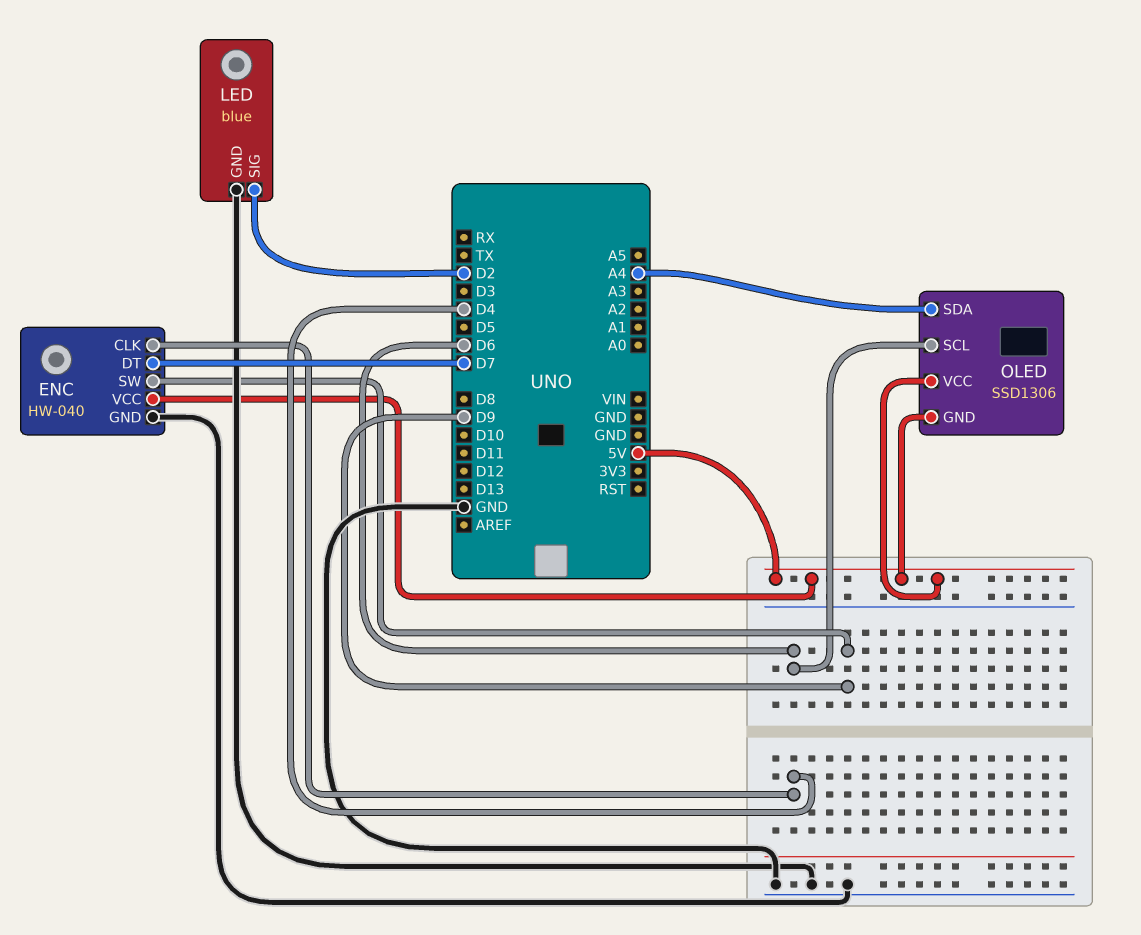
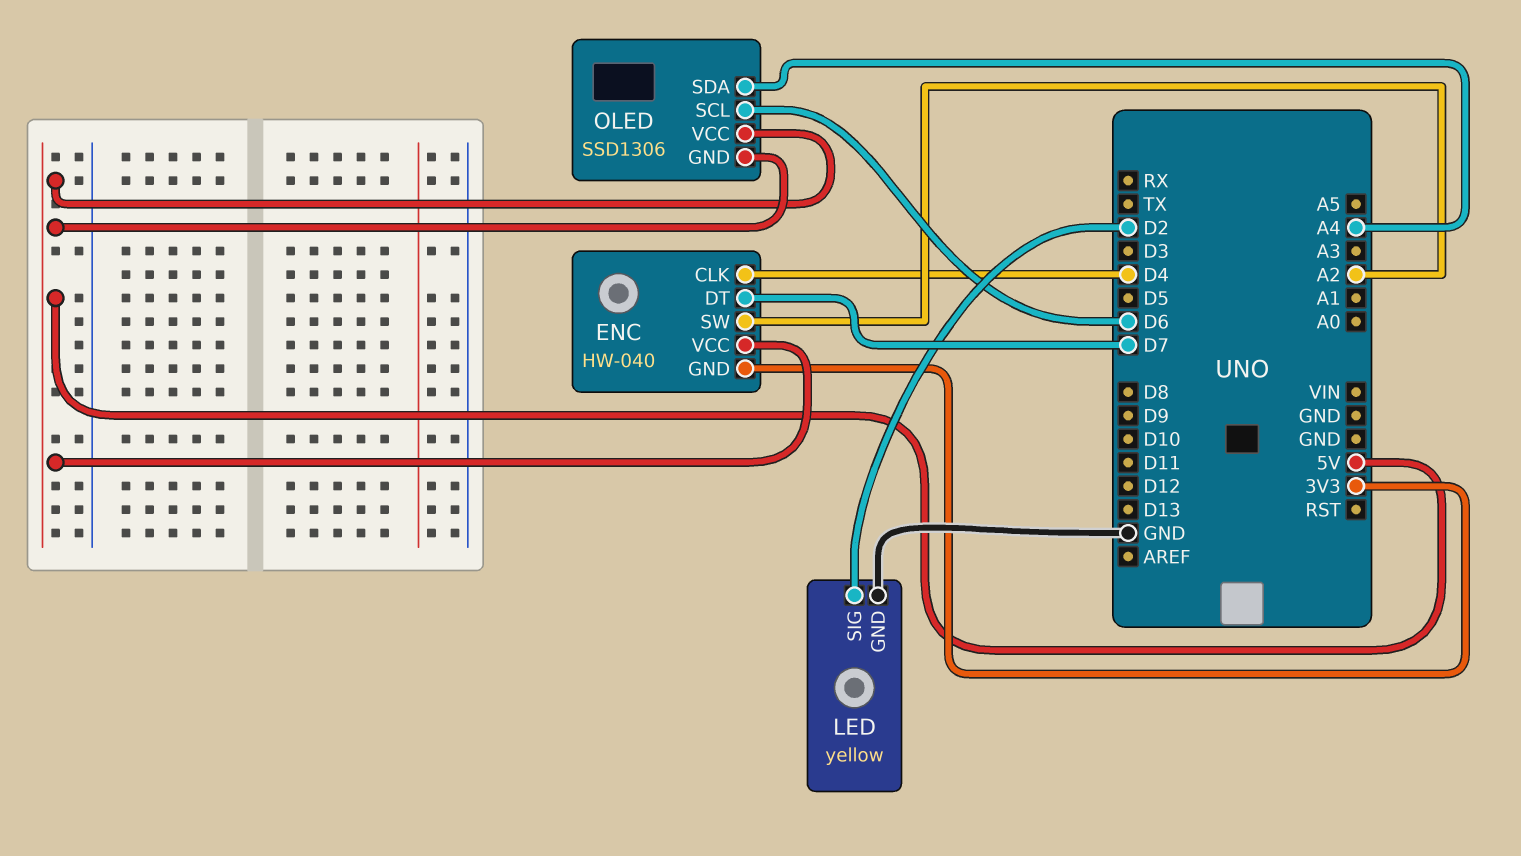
ENC pin GND: GND -> 3V3
ENC pin SW: D9 -> A2
LED: blue -> yellow

